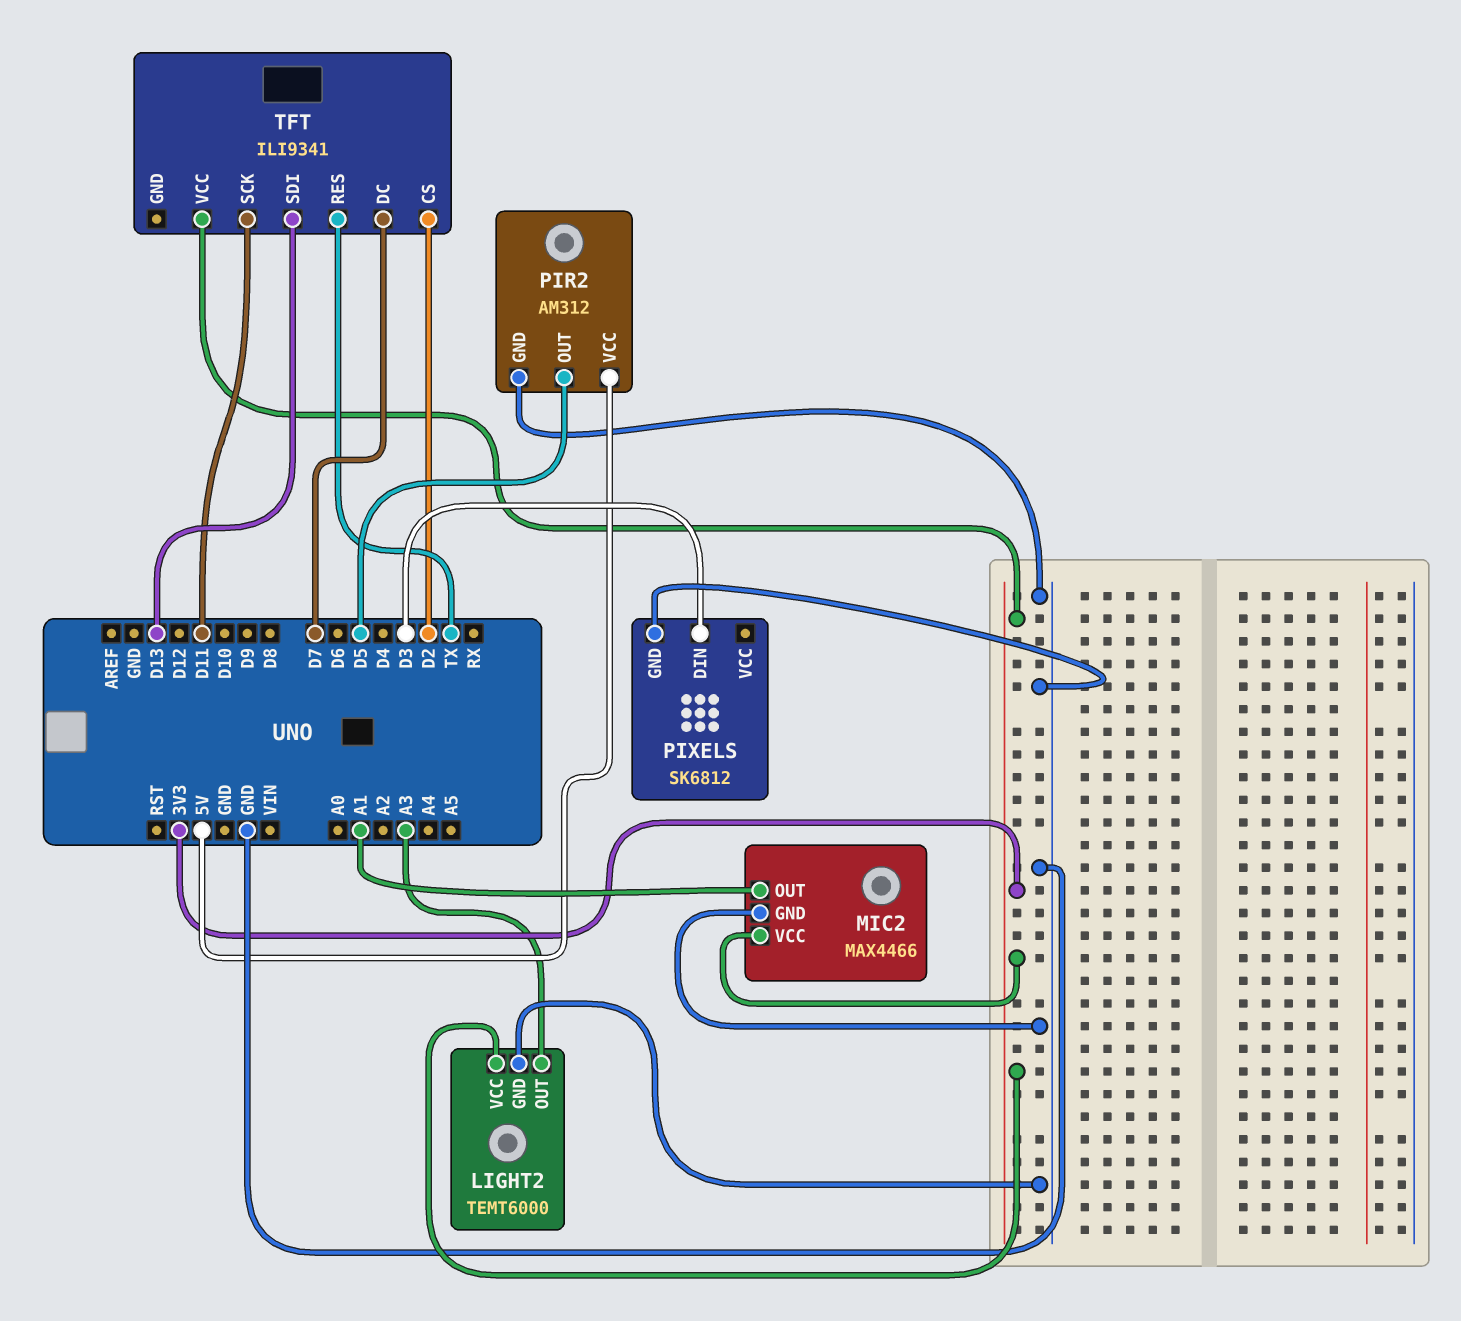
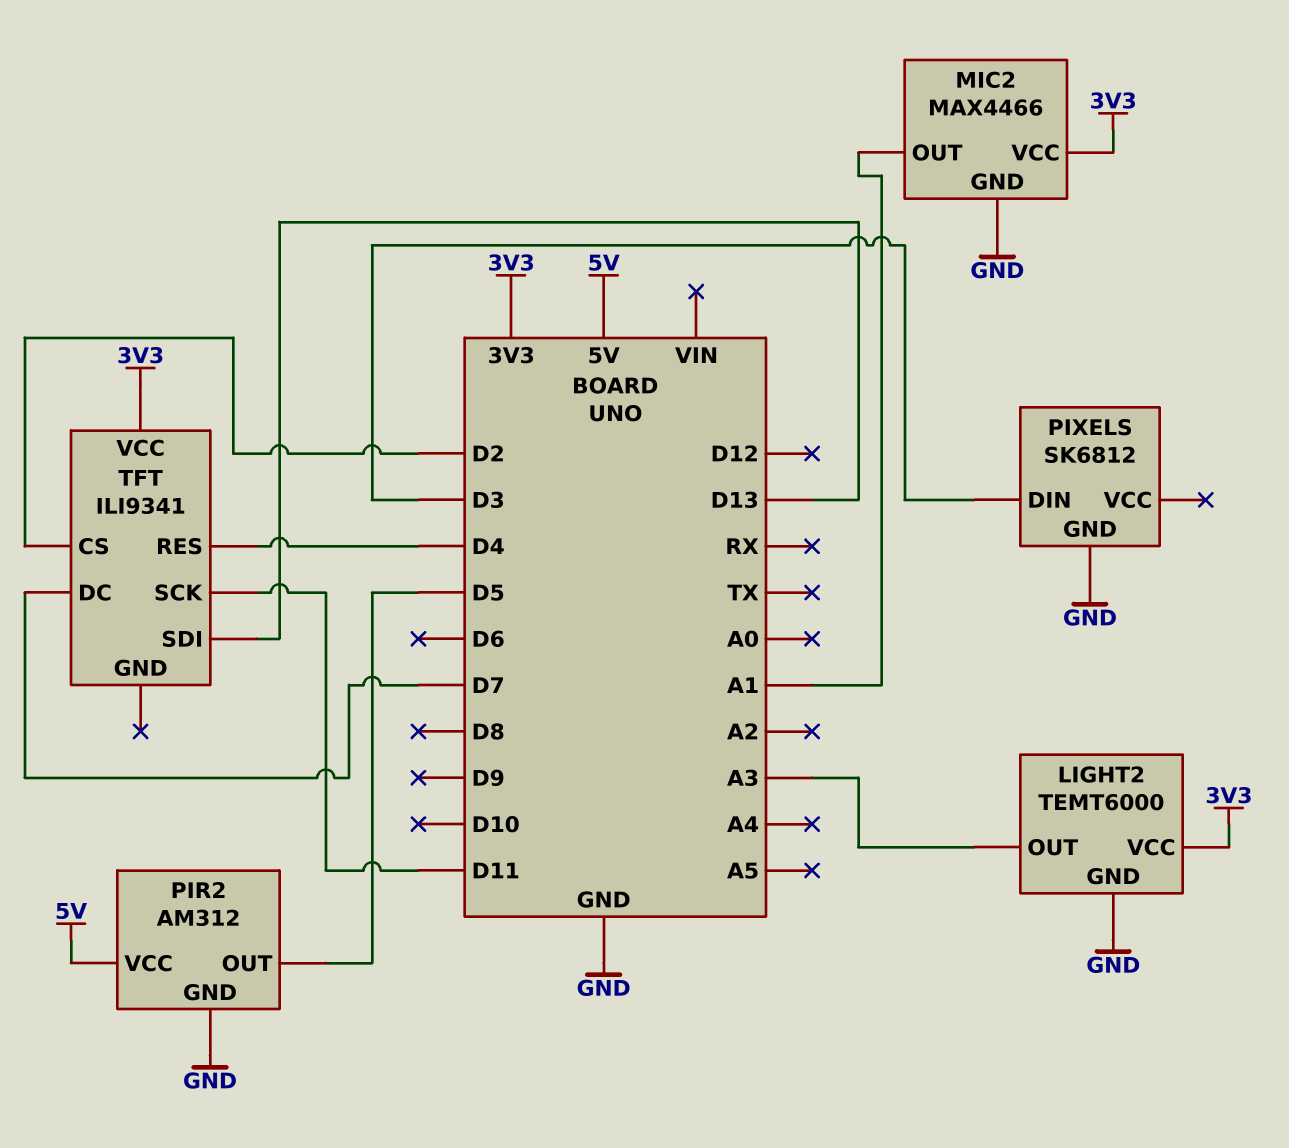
TFT pin RES: TX -> D4

